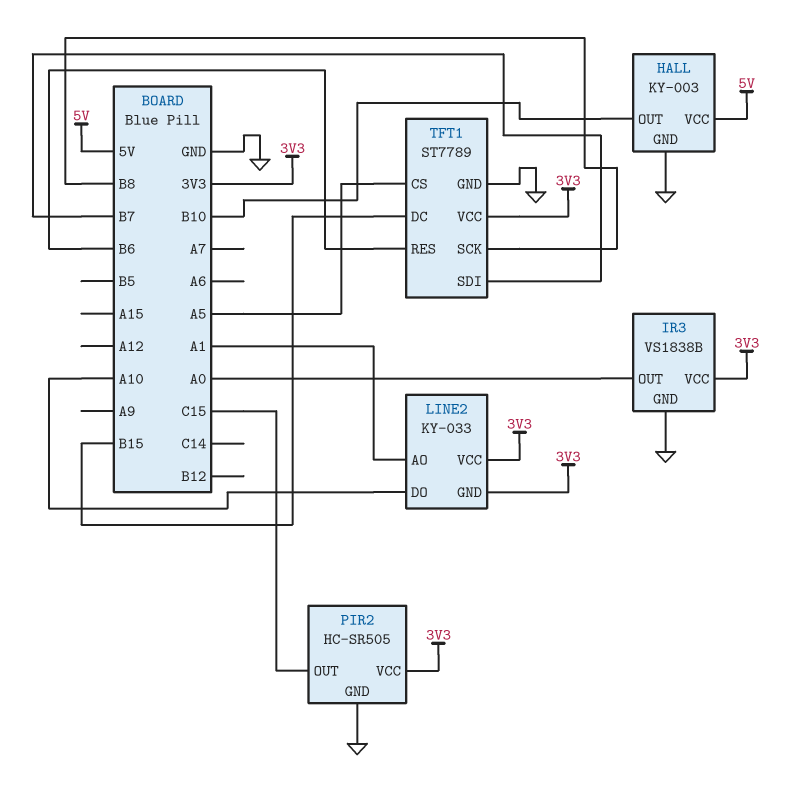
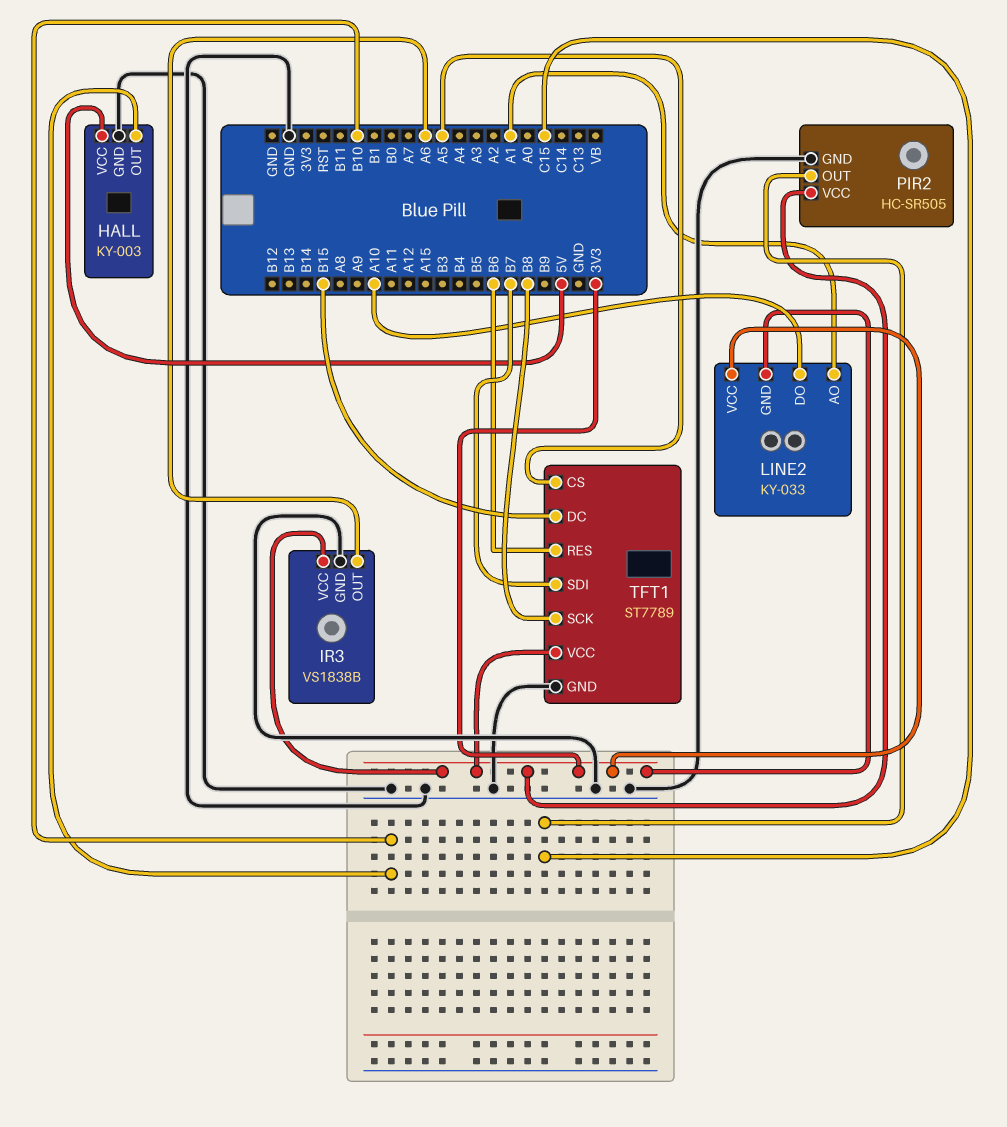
IR3 pin OUT: A0 -> A6

